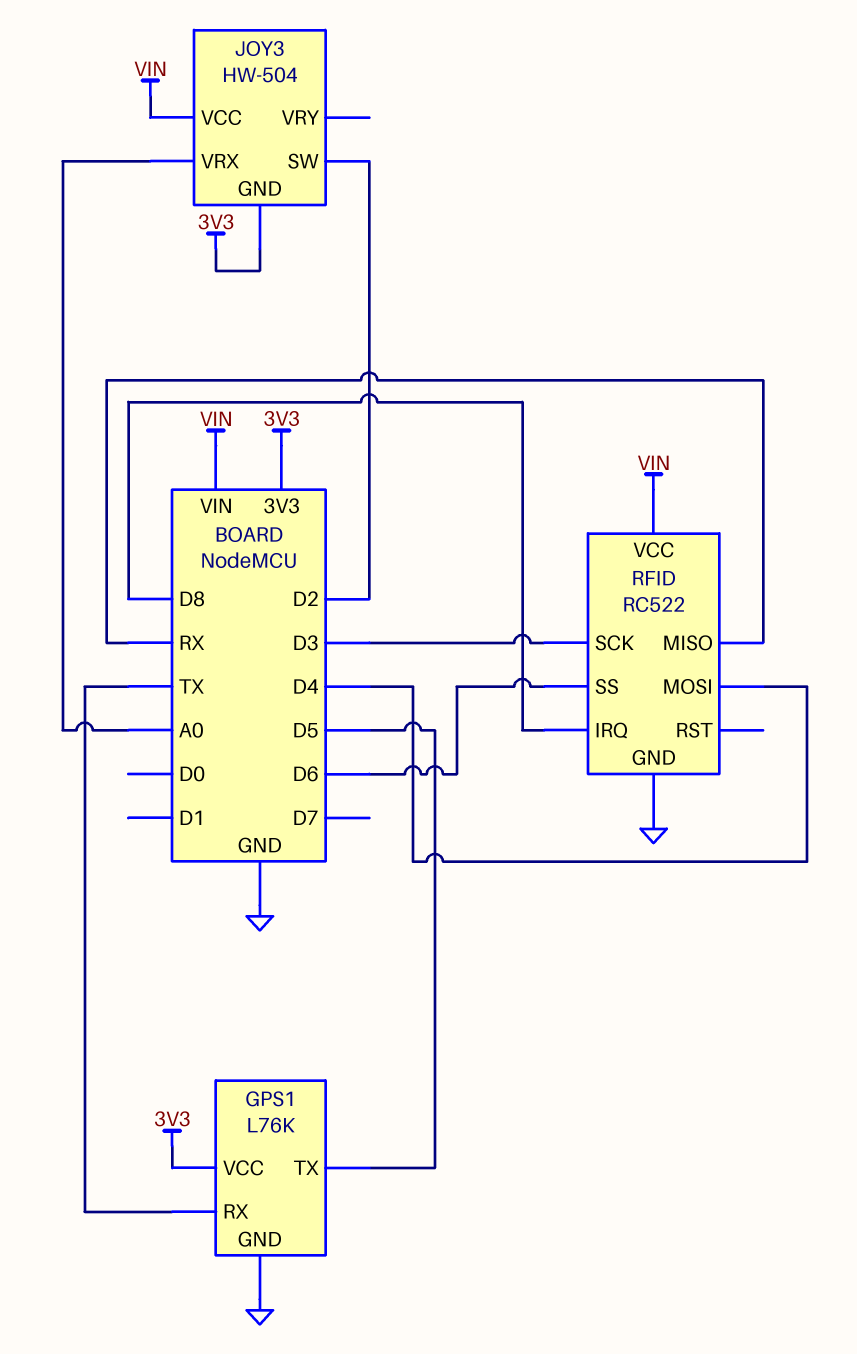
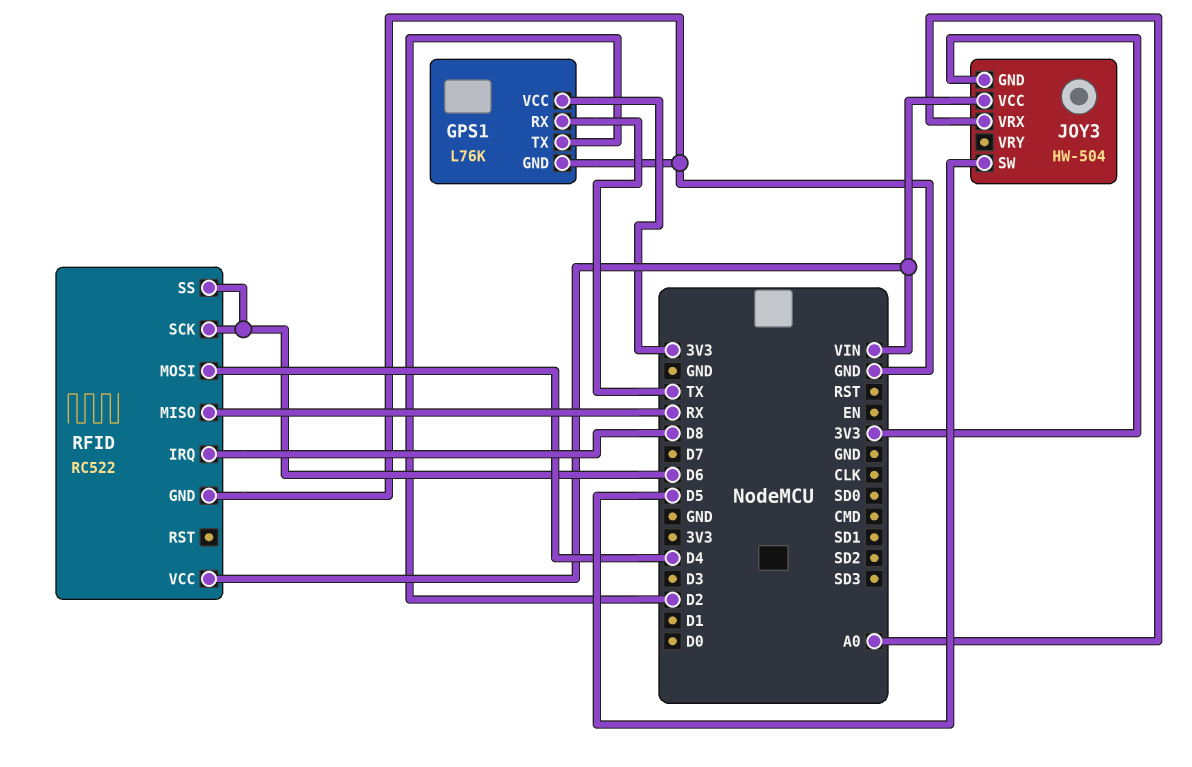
GPS1 pin TX: D5 -> D2
JOY3 pin SW: D2 -> D5
RFID pin SCK: D3 -> D6

